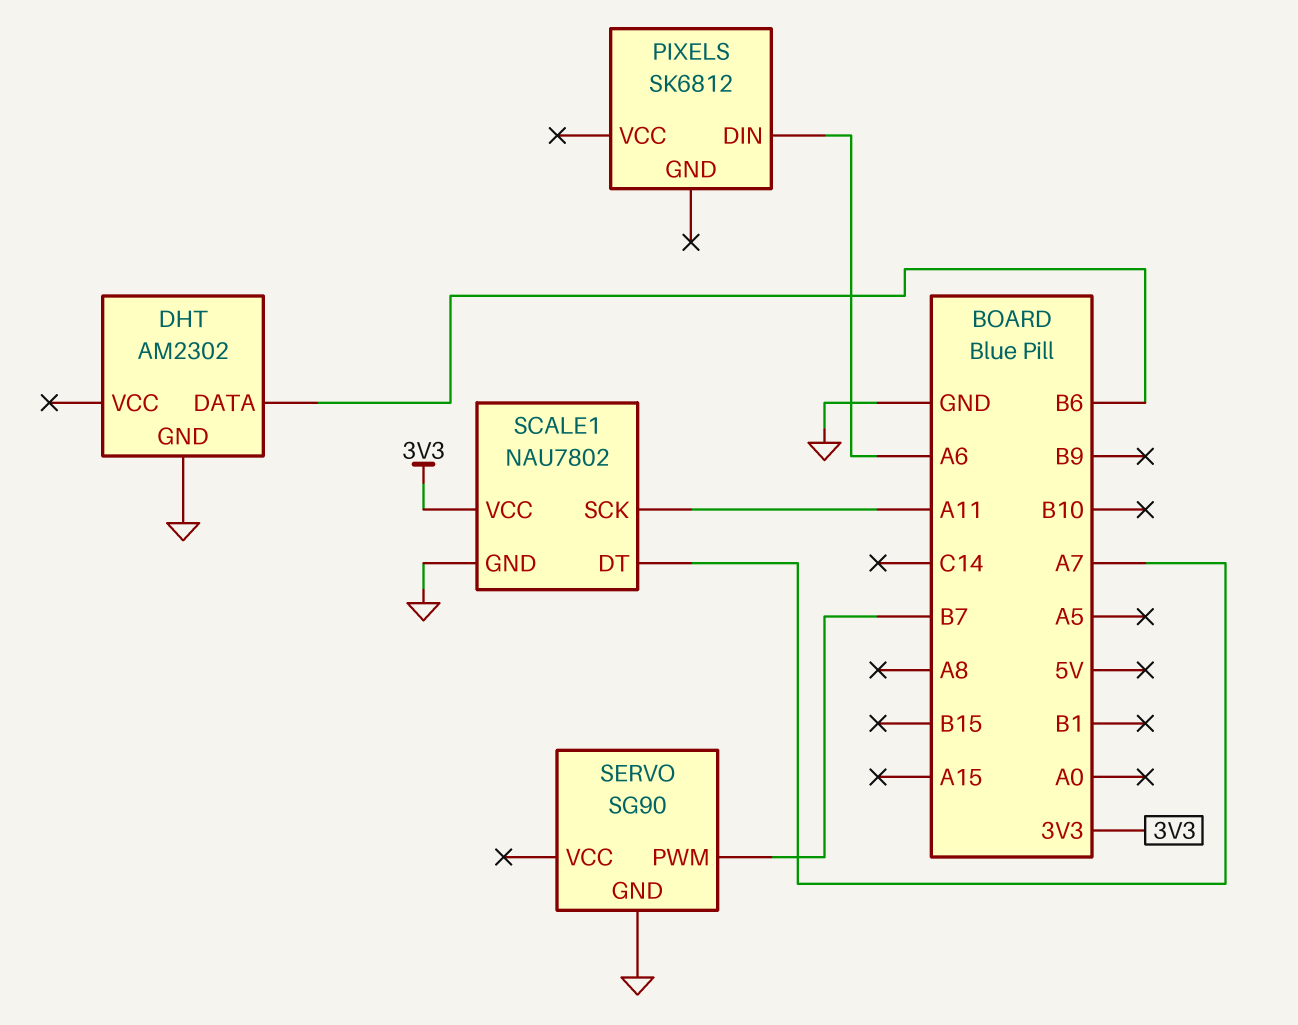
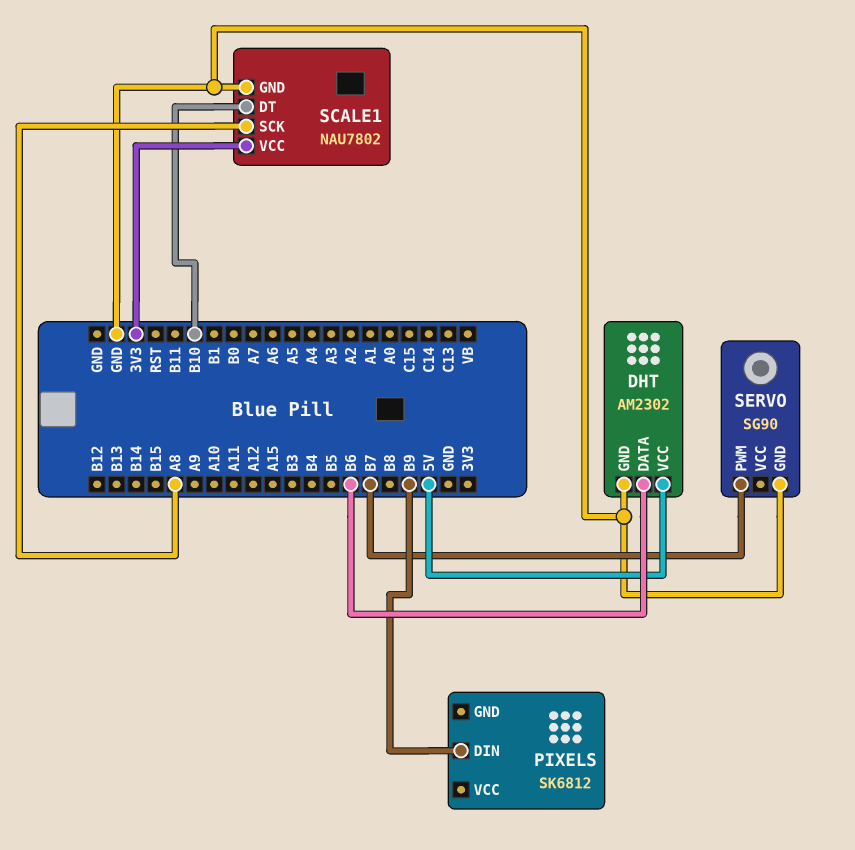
DHT pin VCC: none -> 5V
PIXELS pin DIN: A6 -> B9
SCALE1 pin DT: A7 -> B10
SCALE1 pin SCK: A11 -> A8

